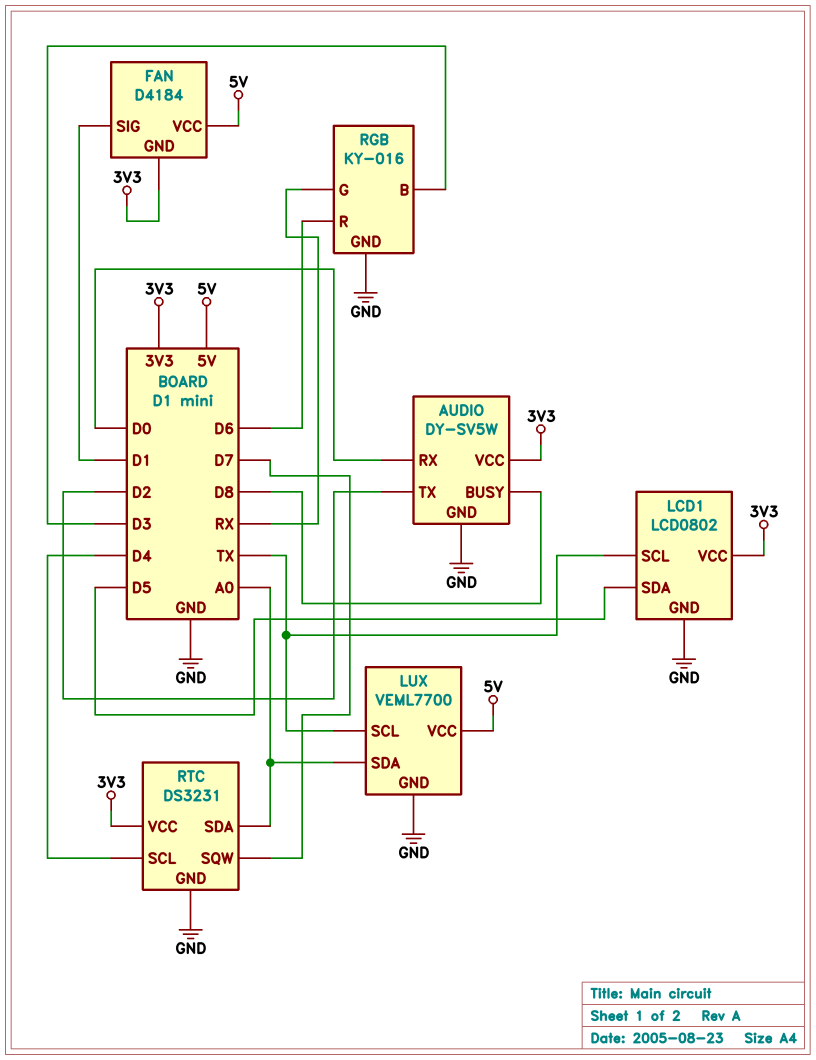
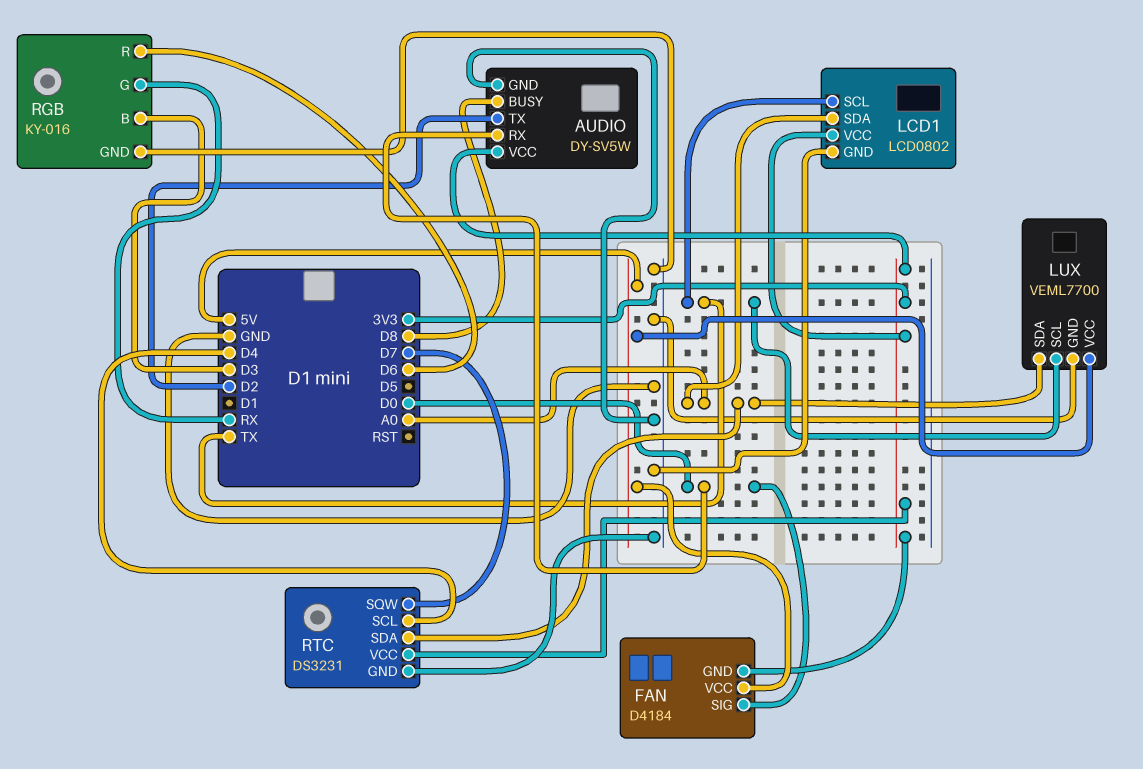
FAN pin SIG: D1 -> D0
LCD1 pin SDA: D5 -> A0

